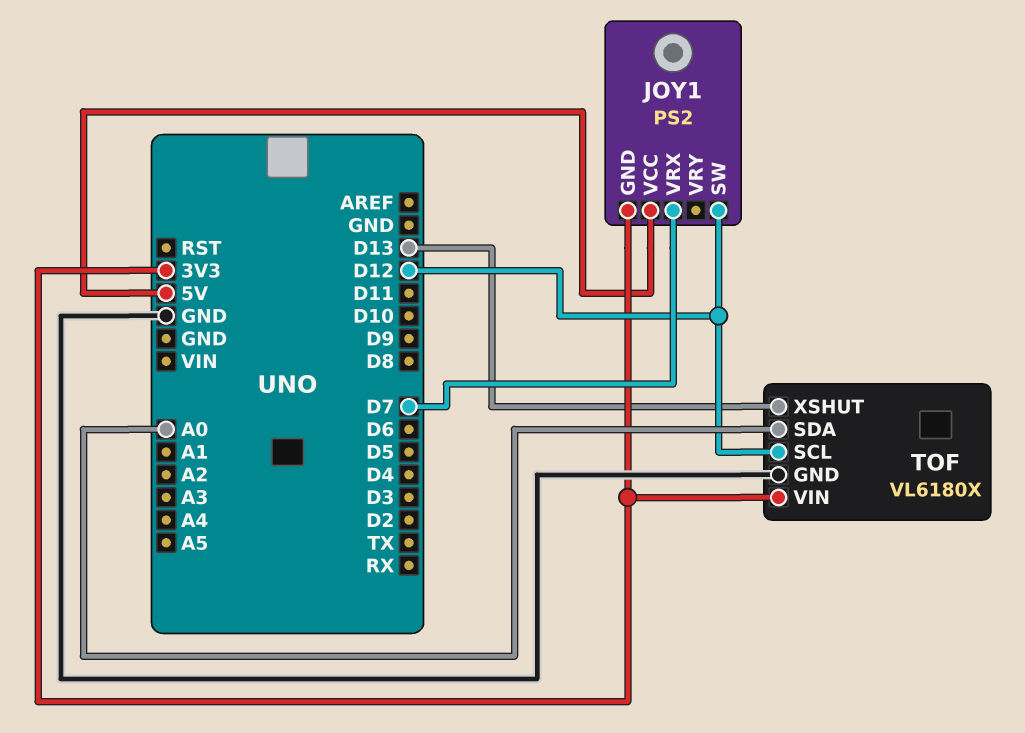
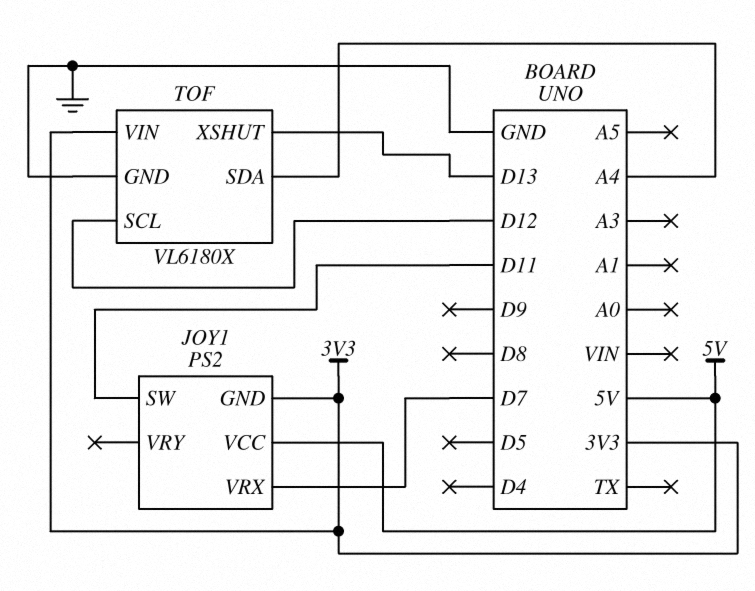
JOY1 pin SW: D12 -> D11
TOF pin SDA: A0 -> A4

